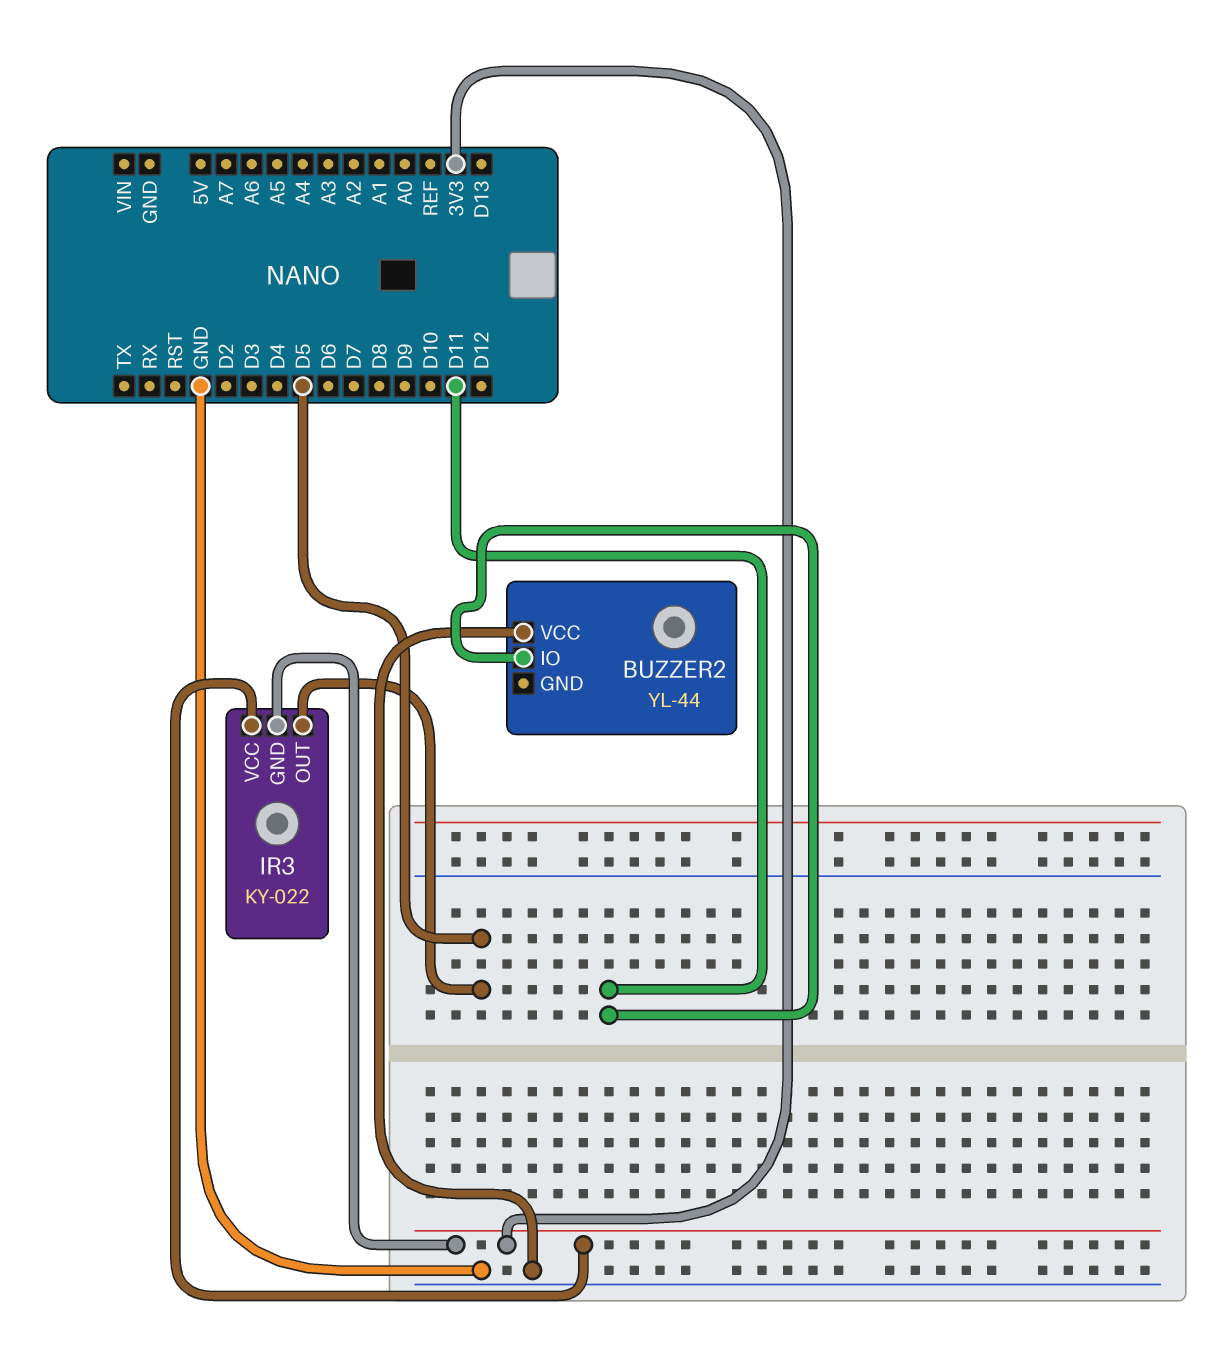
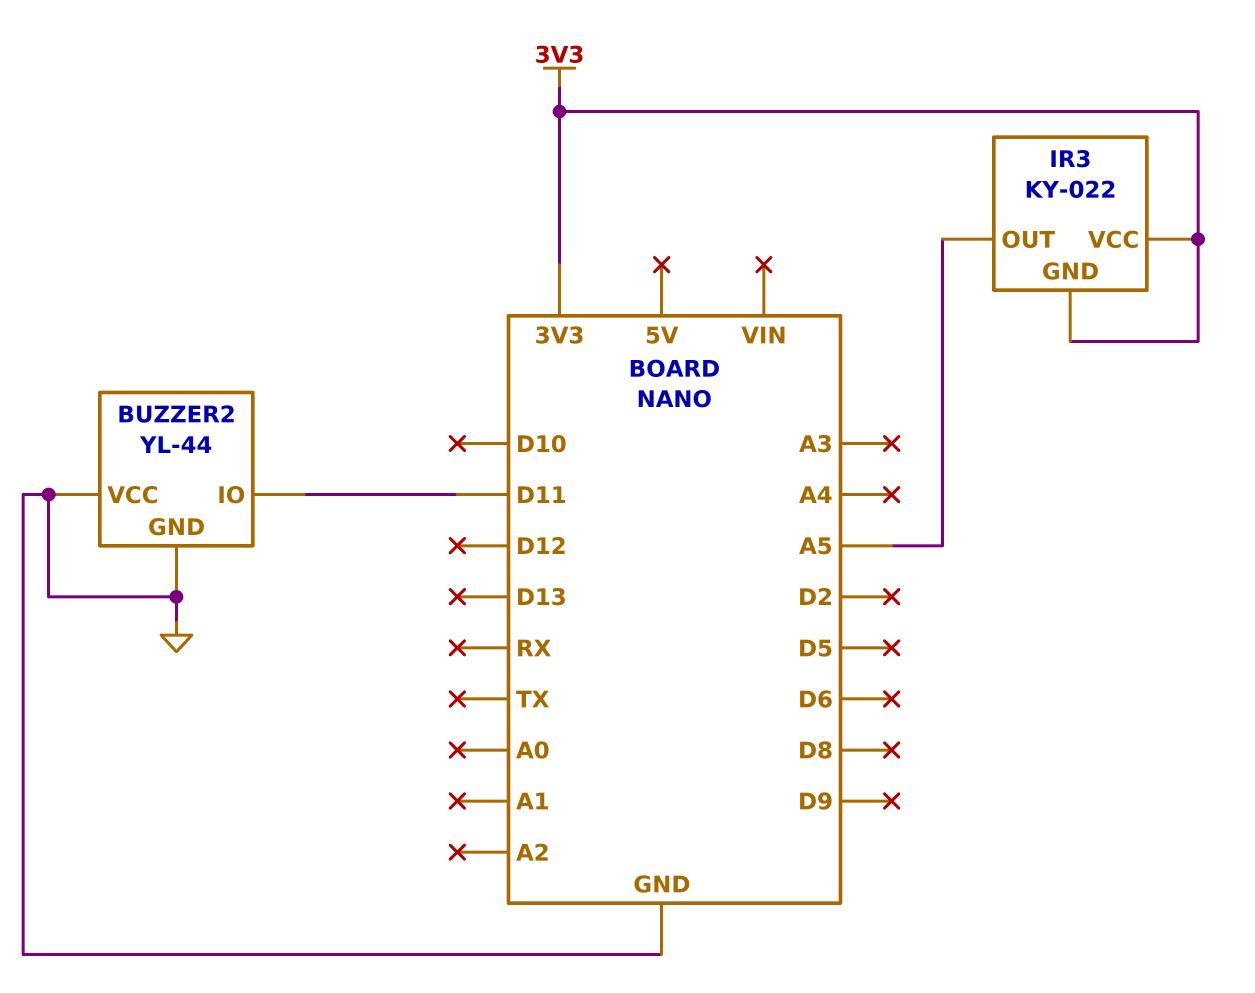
BUZZER2 pin GND: none -> GND
IR3 pin OUT: D5 -> A5

